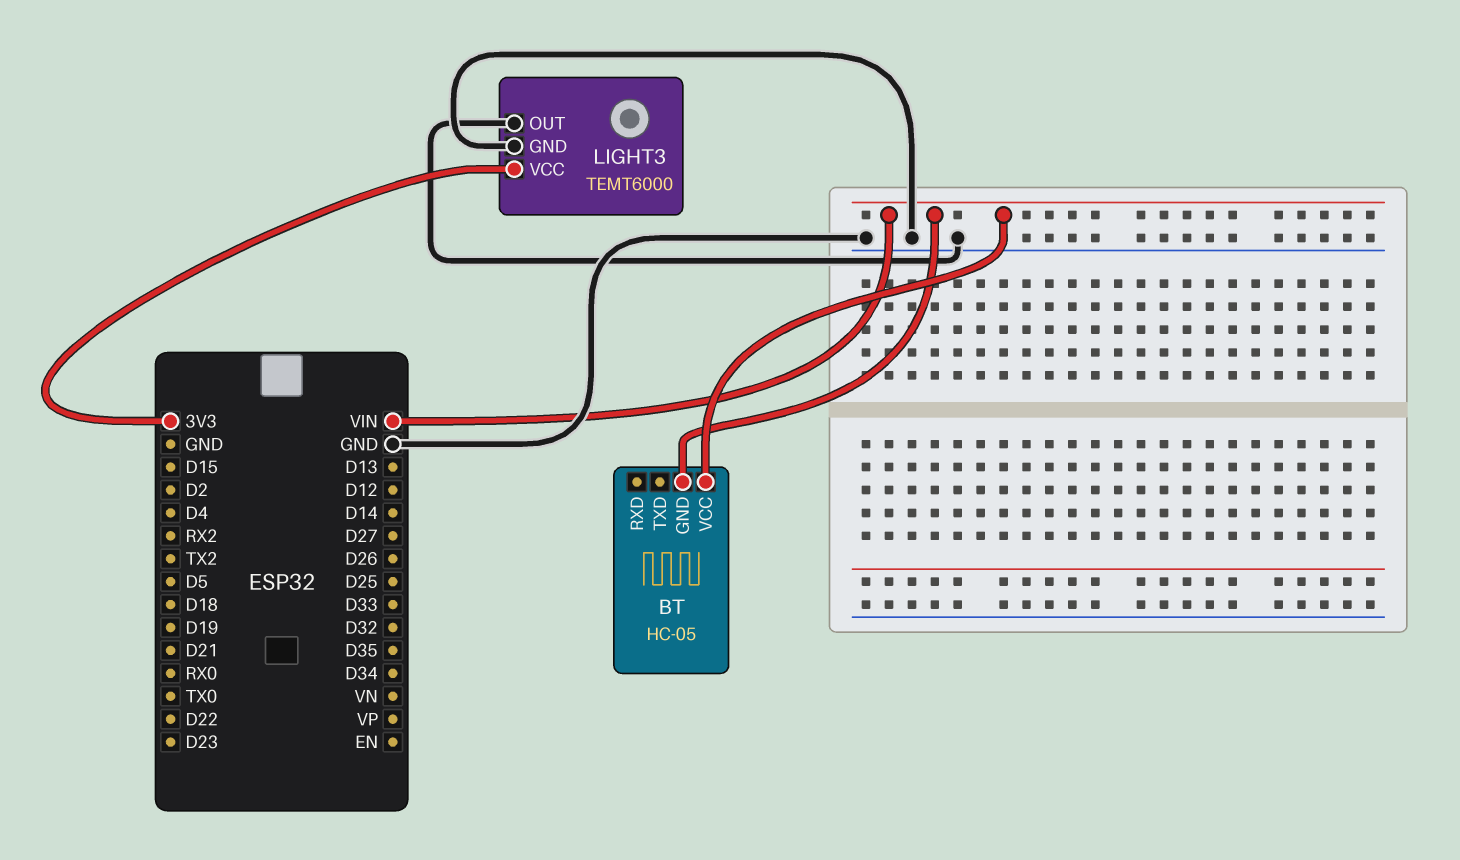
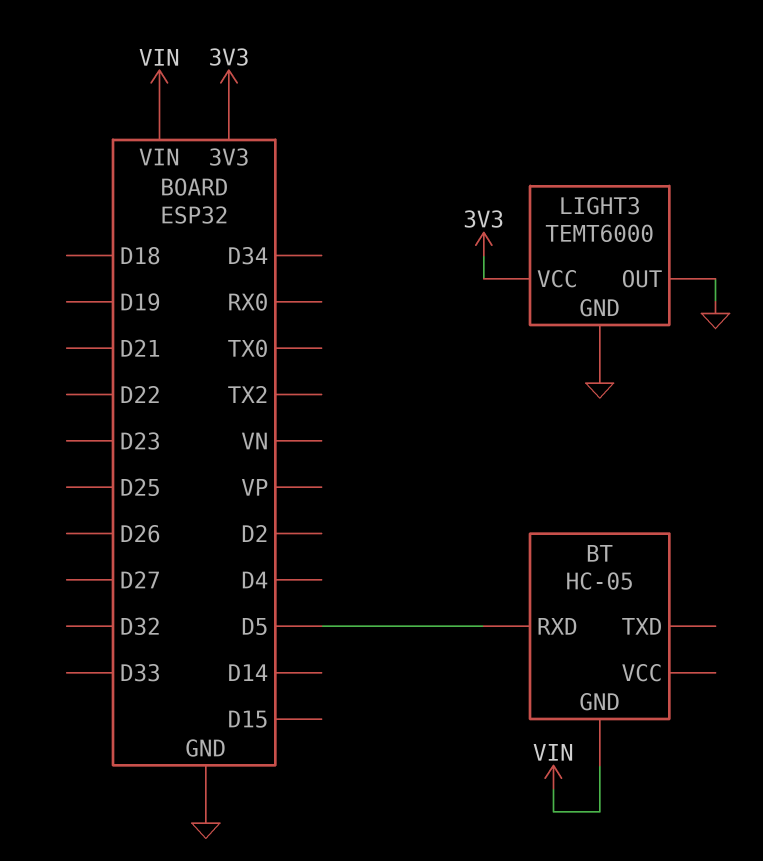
BT pin RXD: none -> D5
BT pin VCC: VIN -> none

